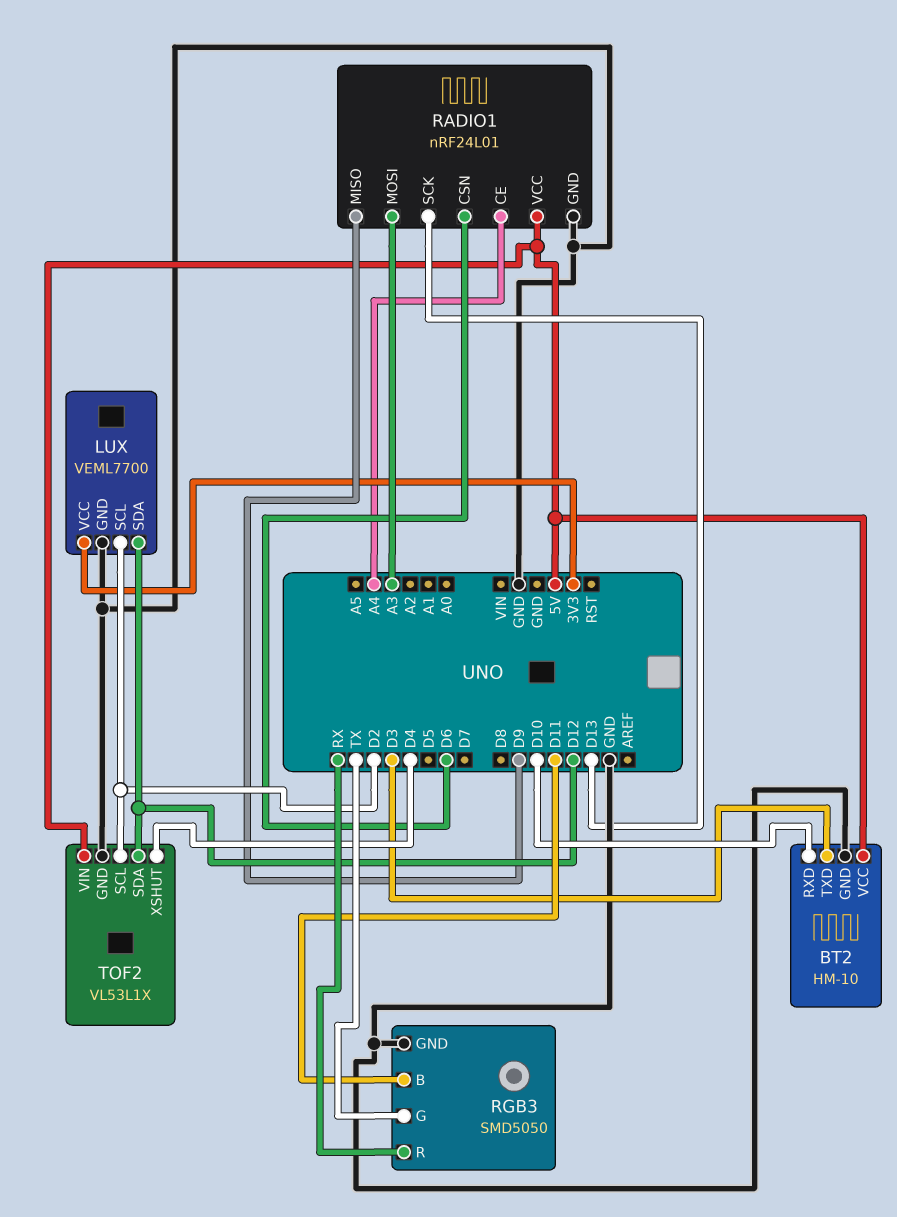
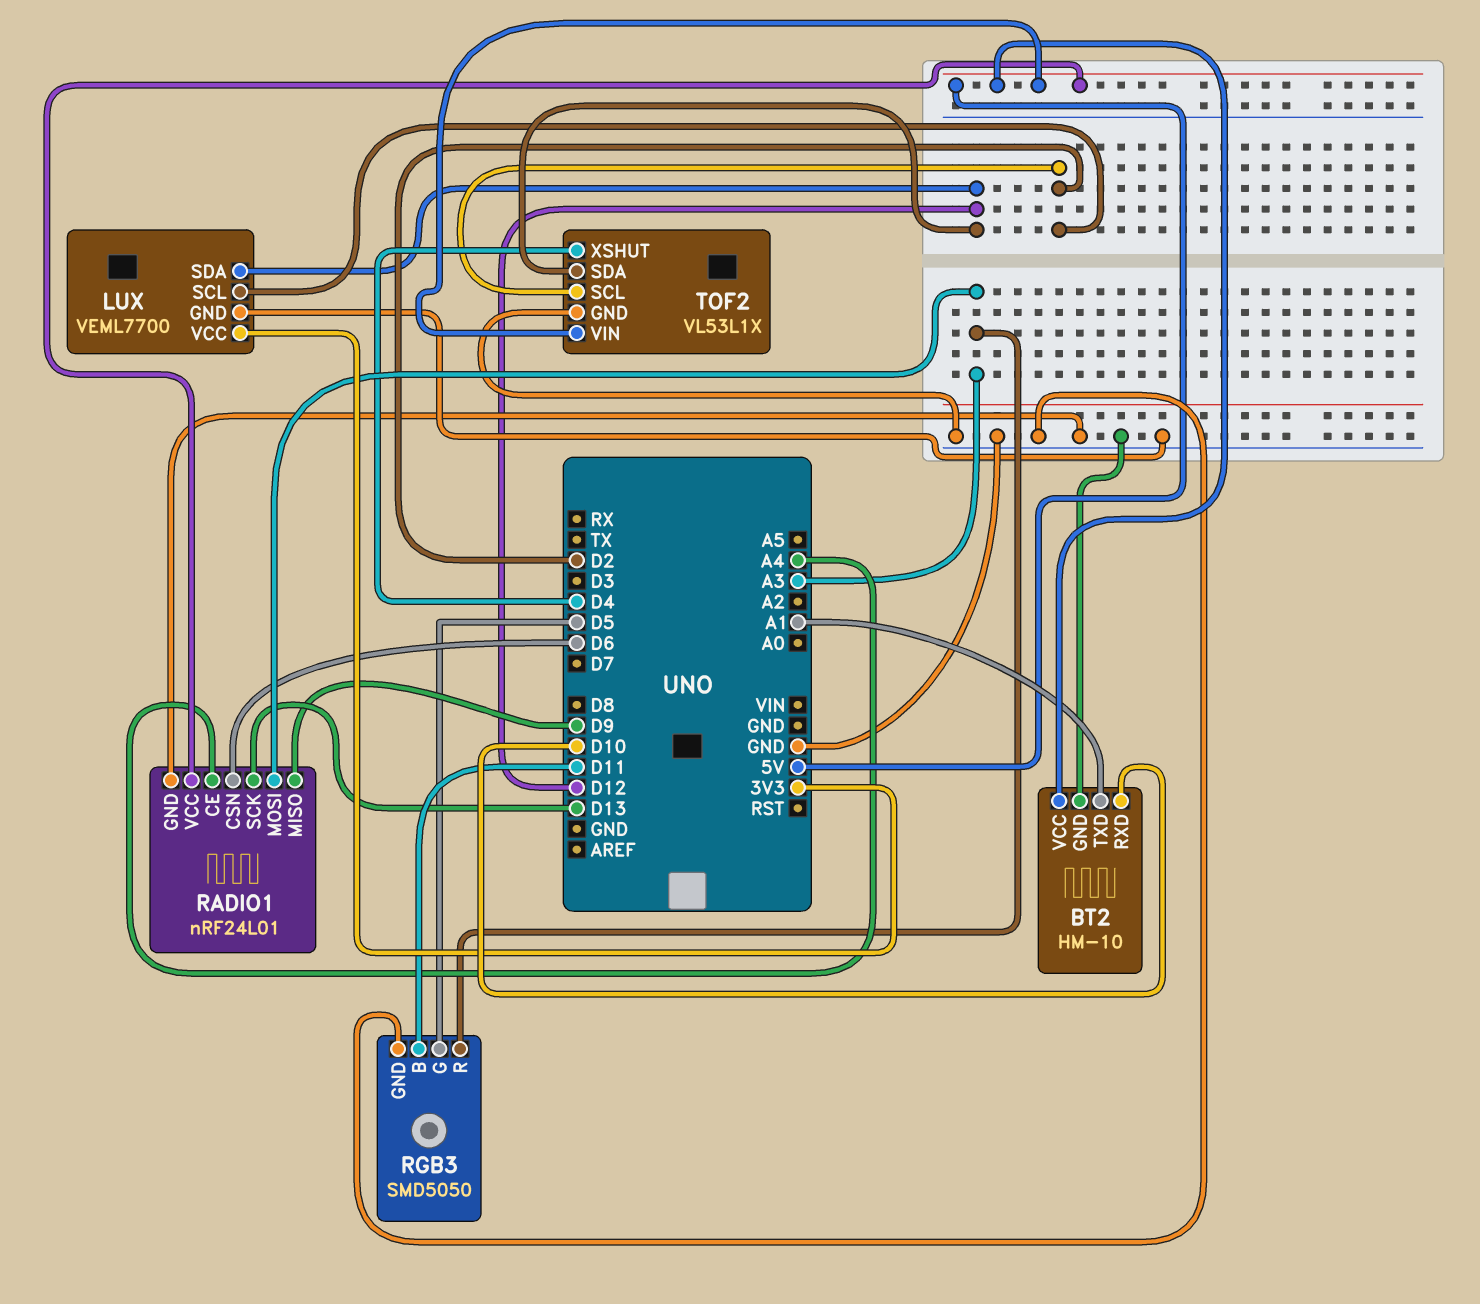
BT2 pin TXD: D3 -> A1
RGB3 pin G: TX -> D5
RGB3 pin R: RX -> A3

